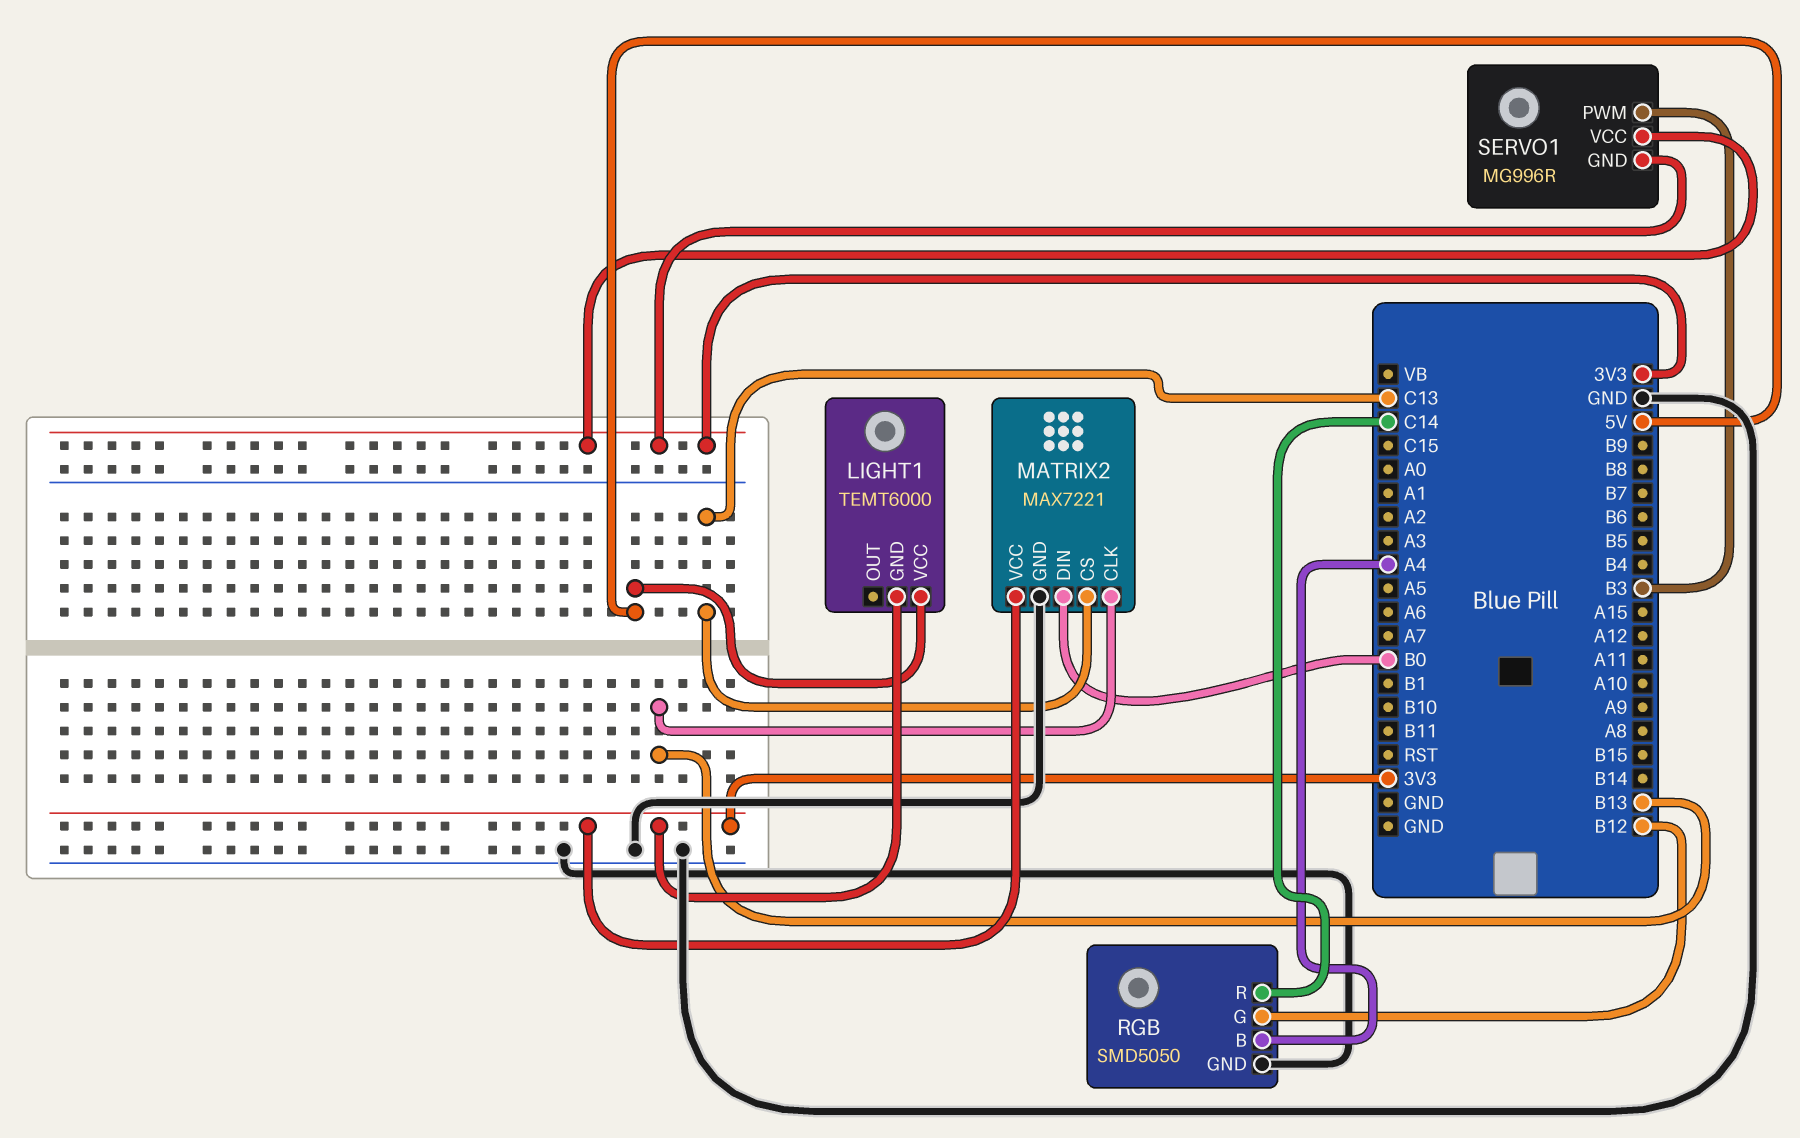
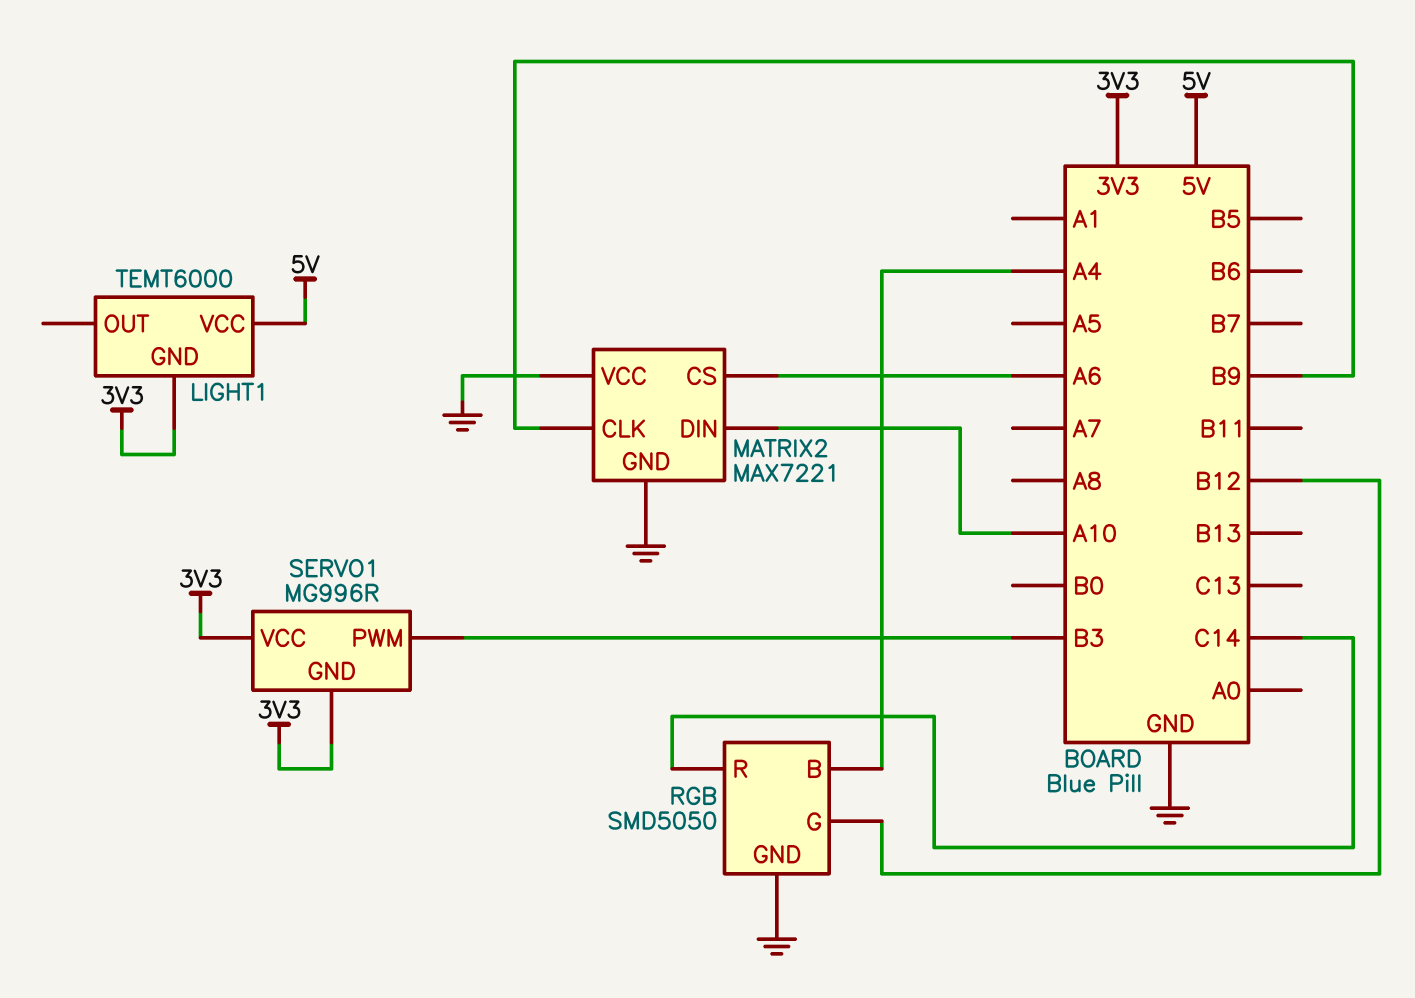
MATRIX2 pin CLK: B13 -> B9
MATRIX2 pin CS: C13 -> A6
MATRIX2 pin DIN: B0 -> A10
MATRIX2 pin VCC: 3V3 -> GND

